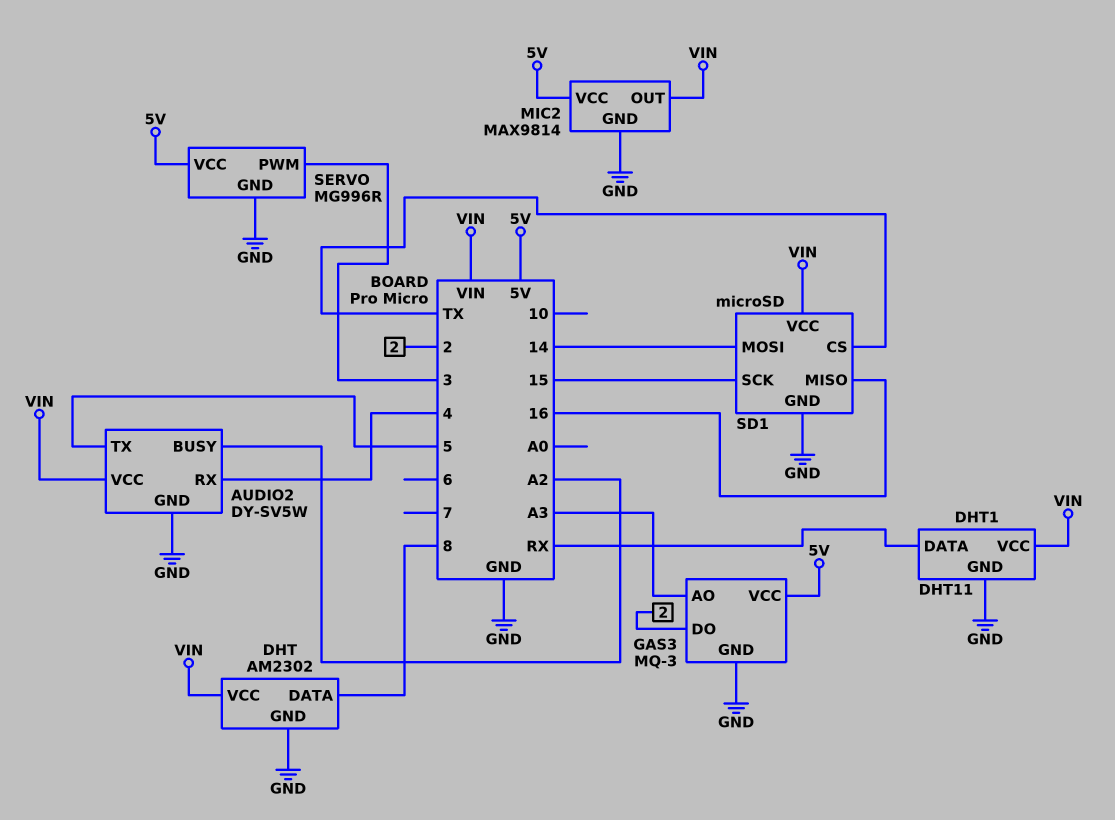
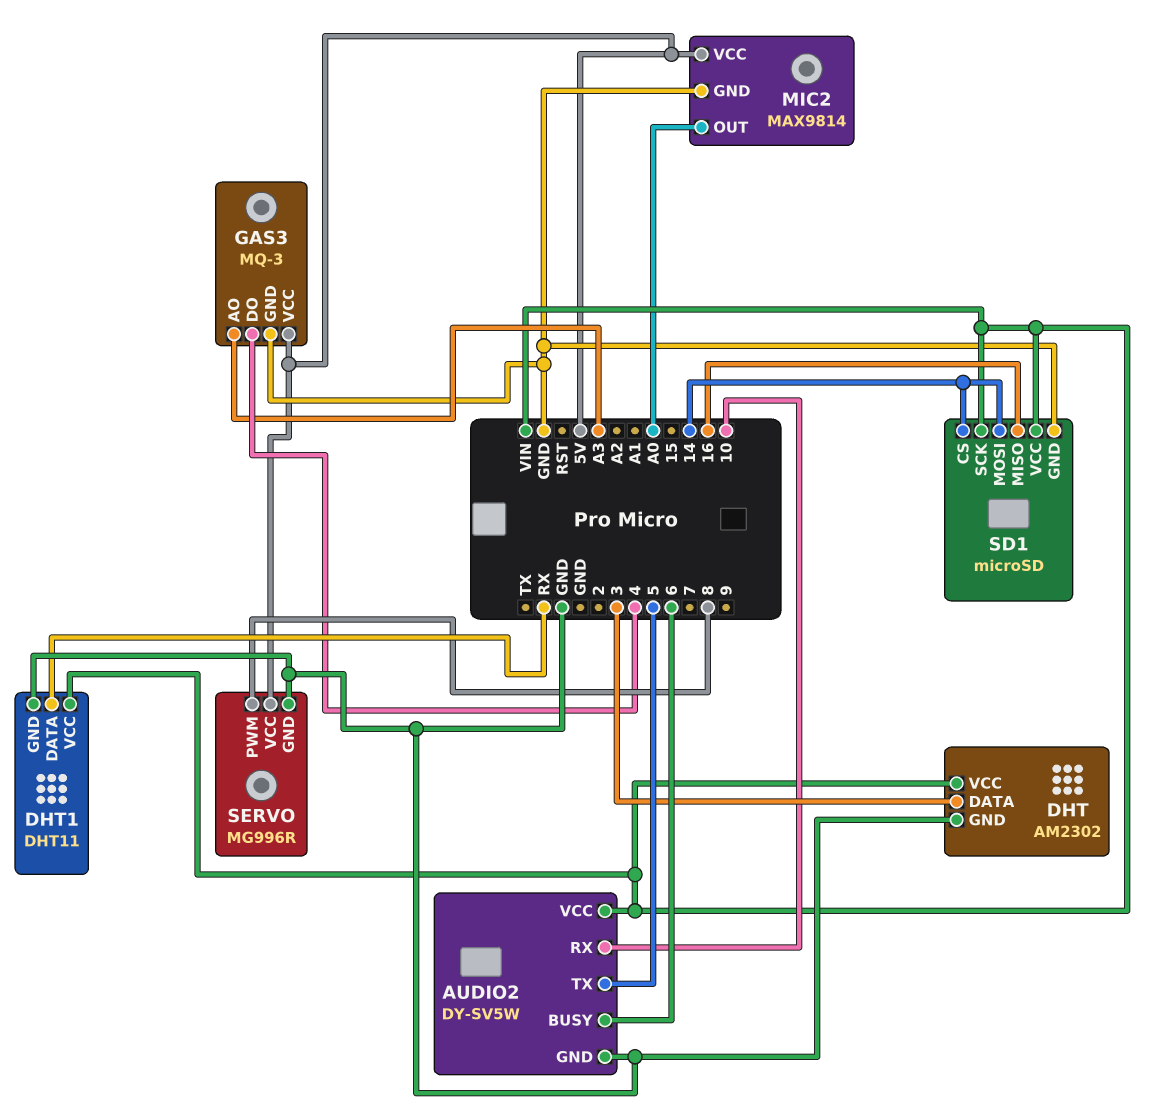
AUDIO2 pin BUSY: A2 -> 6
AUDIO2 pin RX: 4 -> 10
DHT pin DATA: 8 -> 3
GAS3 pin DO: 2 -> 4
MIC2 pin OUT: VIN -> A0
SD1 pin CS: TX -> 14
SD1 pin SCK: 15 -> VIN
SERVO pin PWM: 3 -> 8

